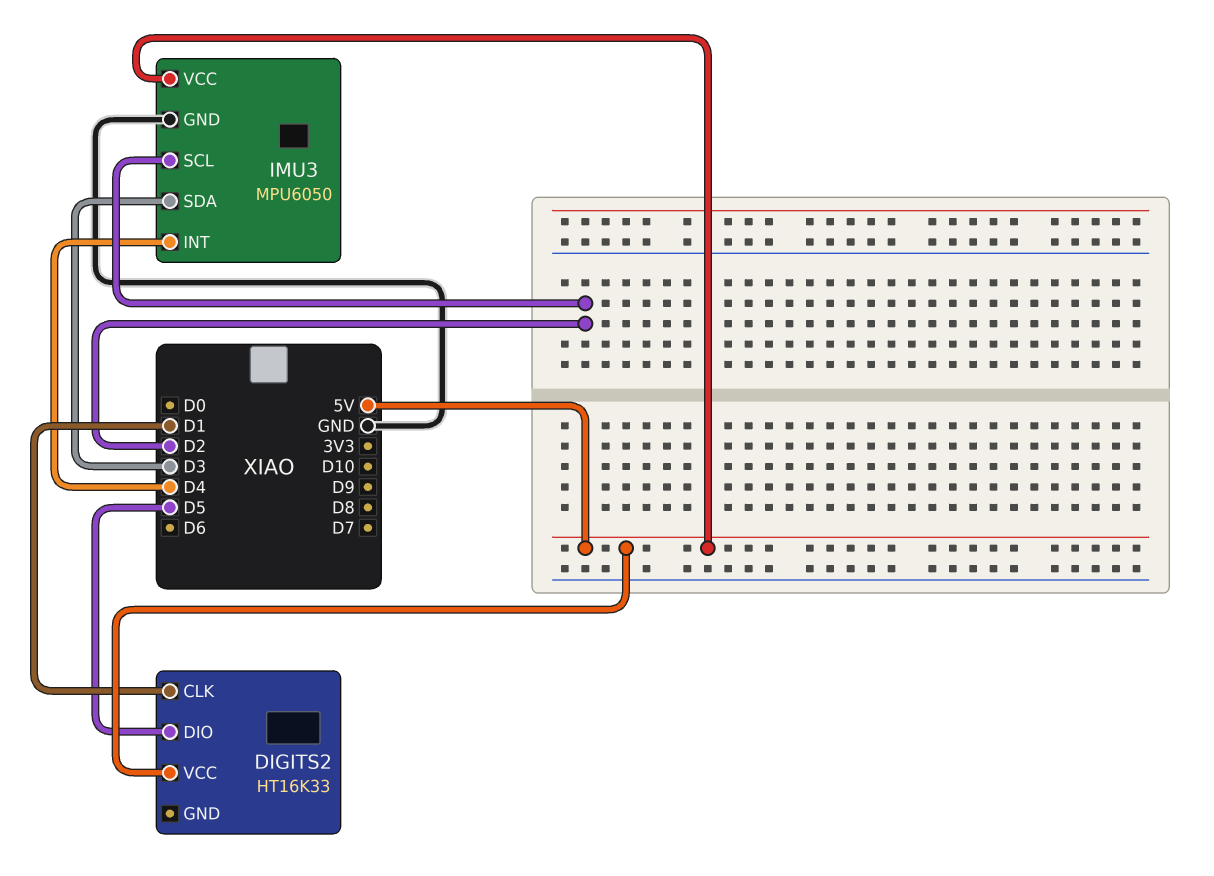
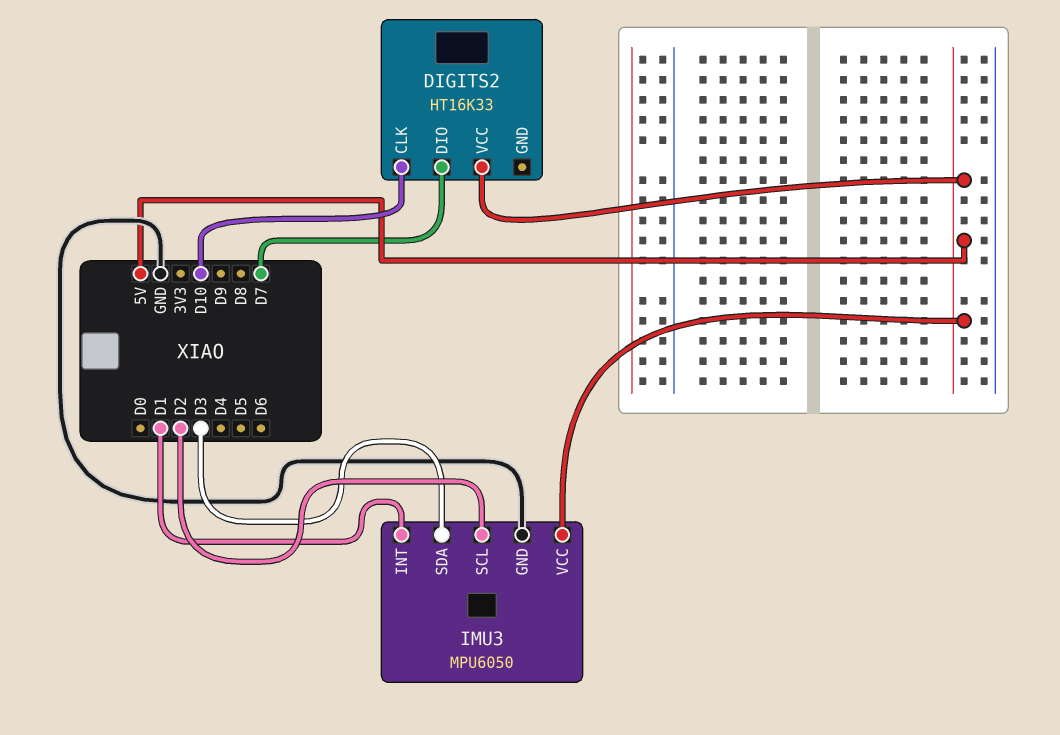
DIGITS2 pin CLK: D1 -> D10
DIGITS2 pin DIO: D5 -> D7
IMU3 pin INT: D4 -> D1

